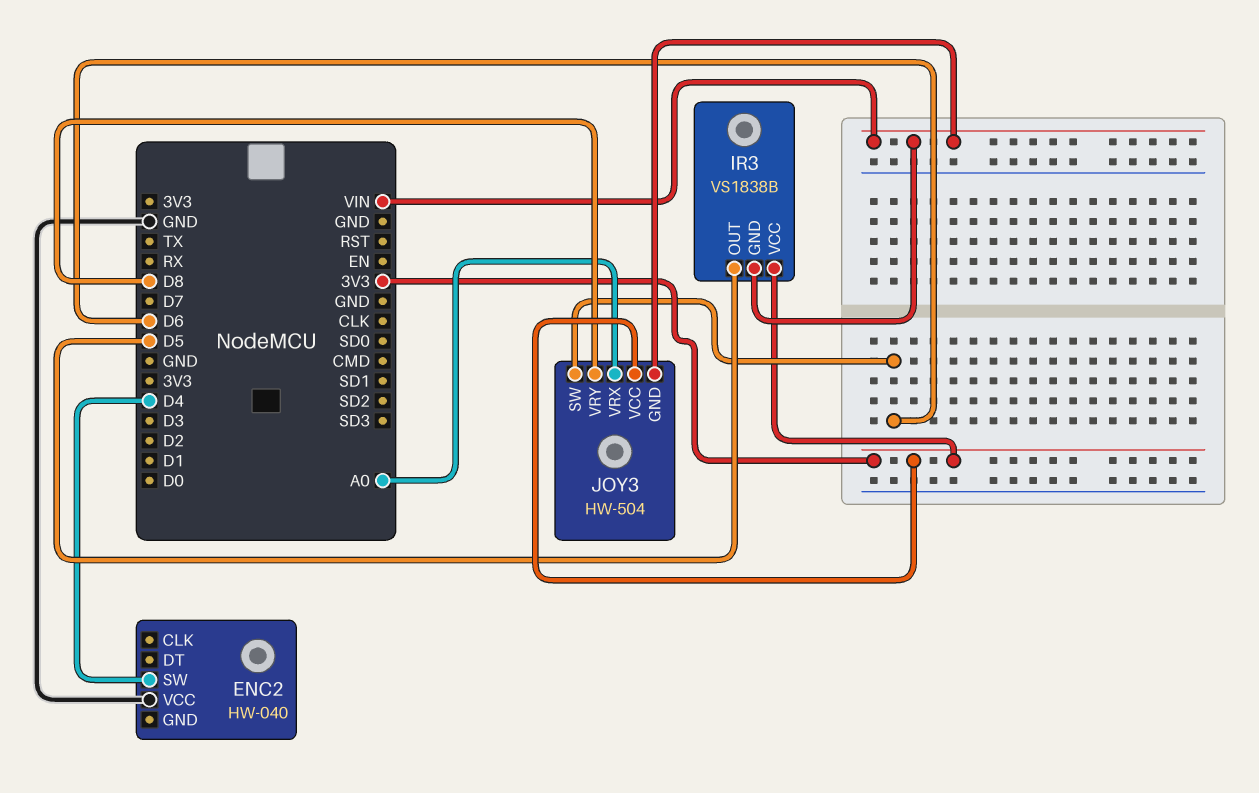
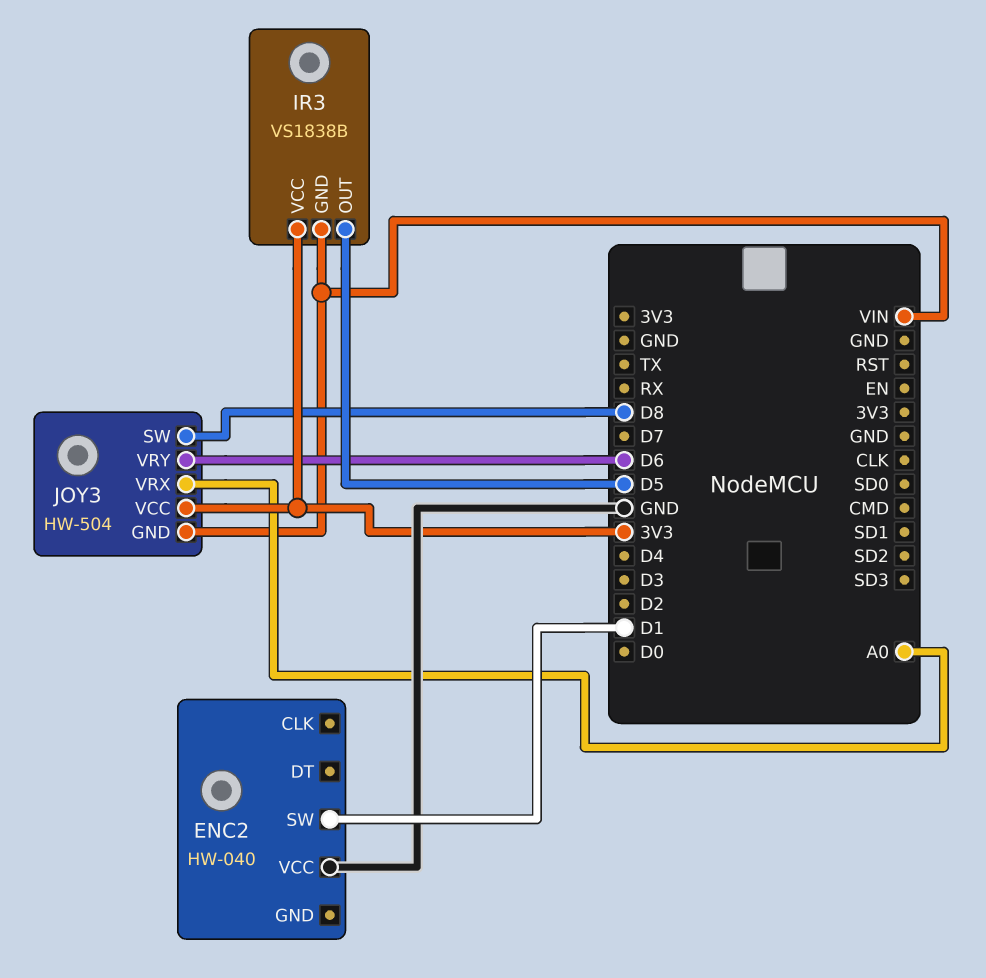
ENC2 pin SW: D4 -> D1
JOY3 pin SW: D6 -> D8
JOY3 pin VRY: D8 -> D6

